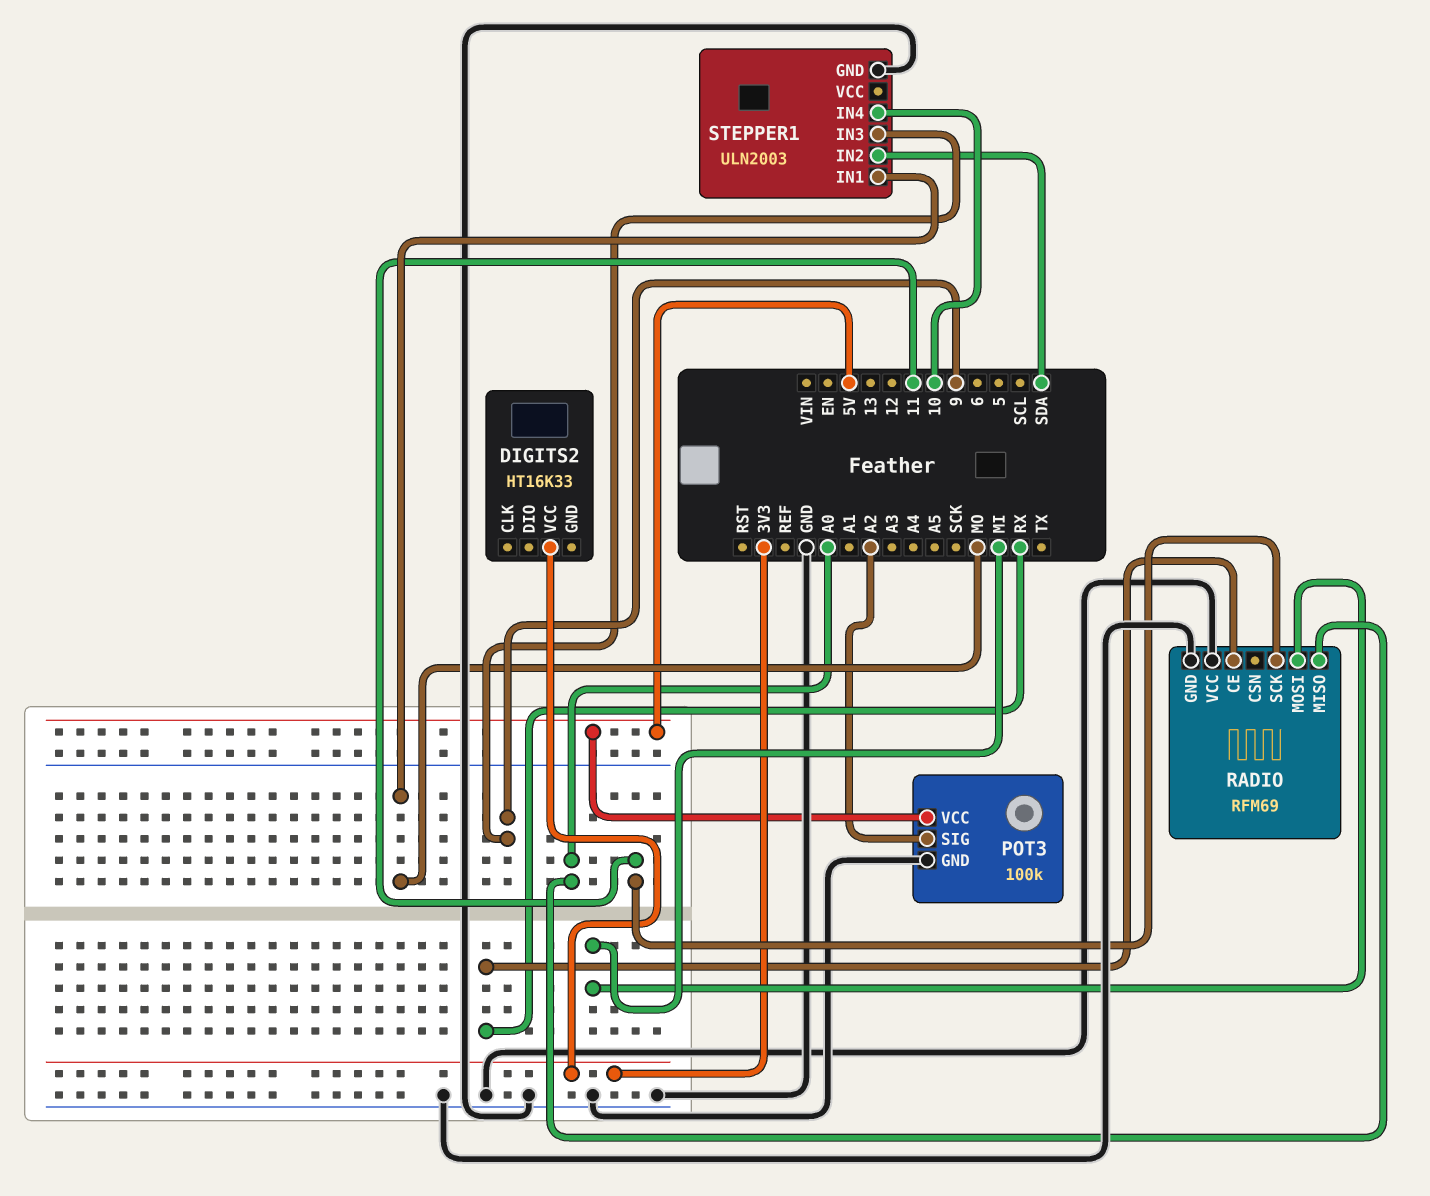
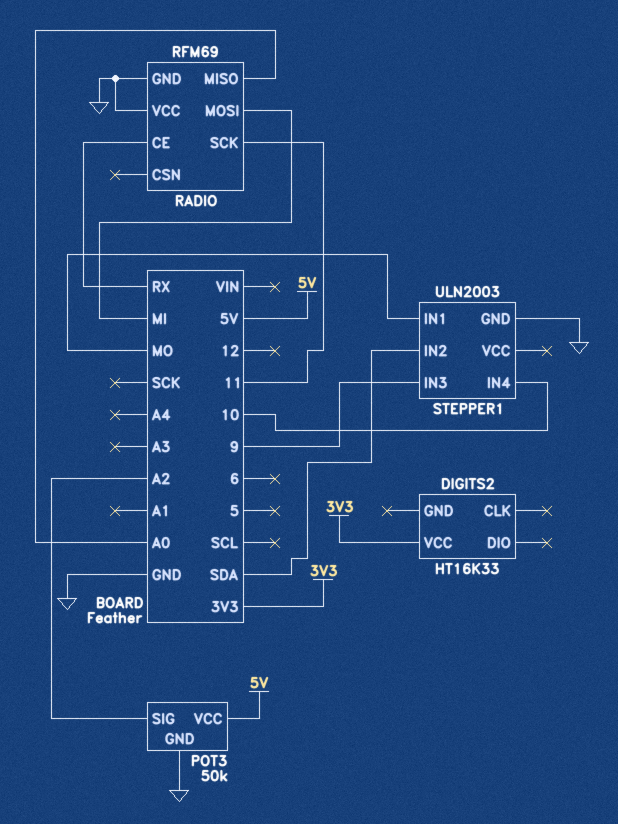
POT3: 100k -> 50k

